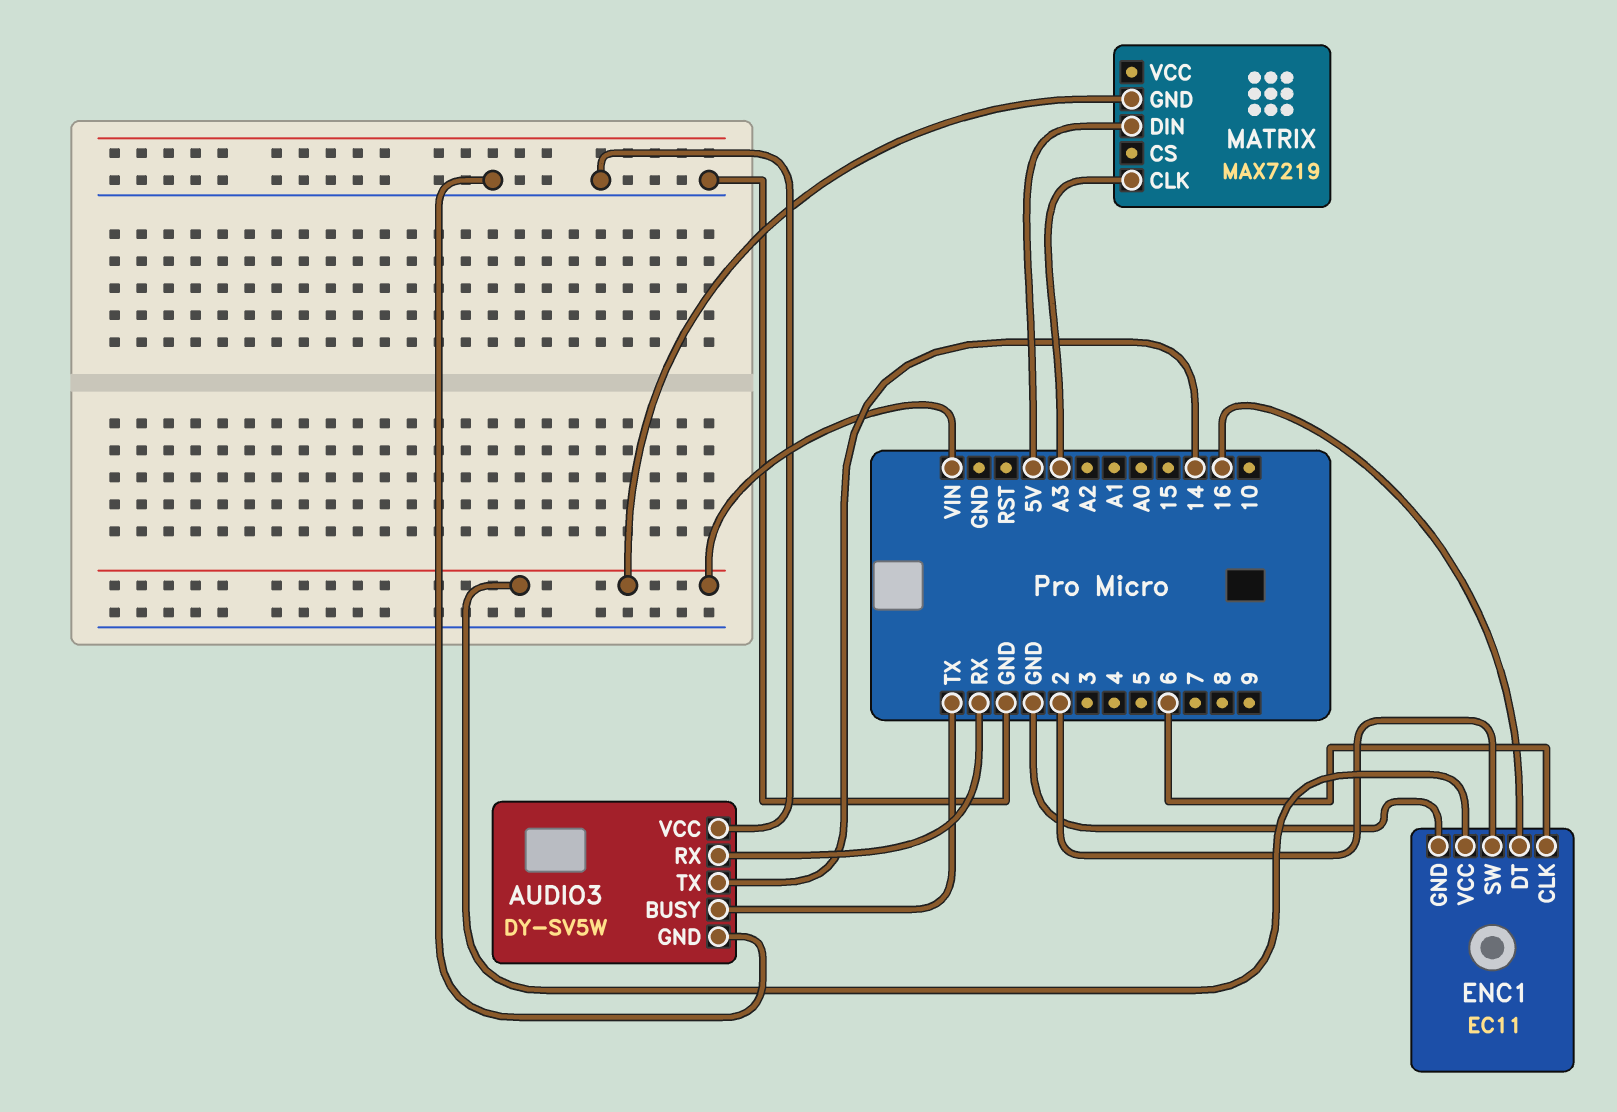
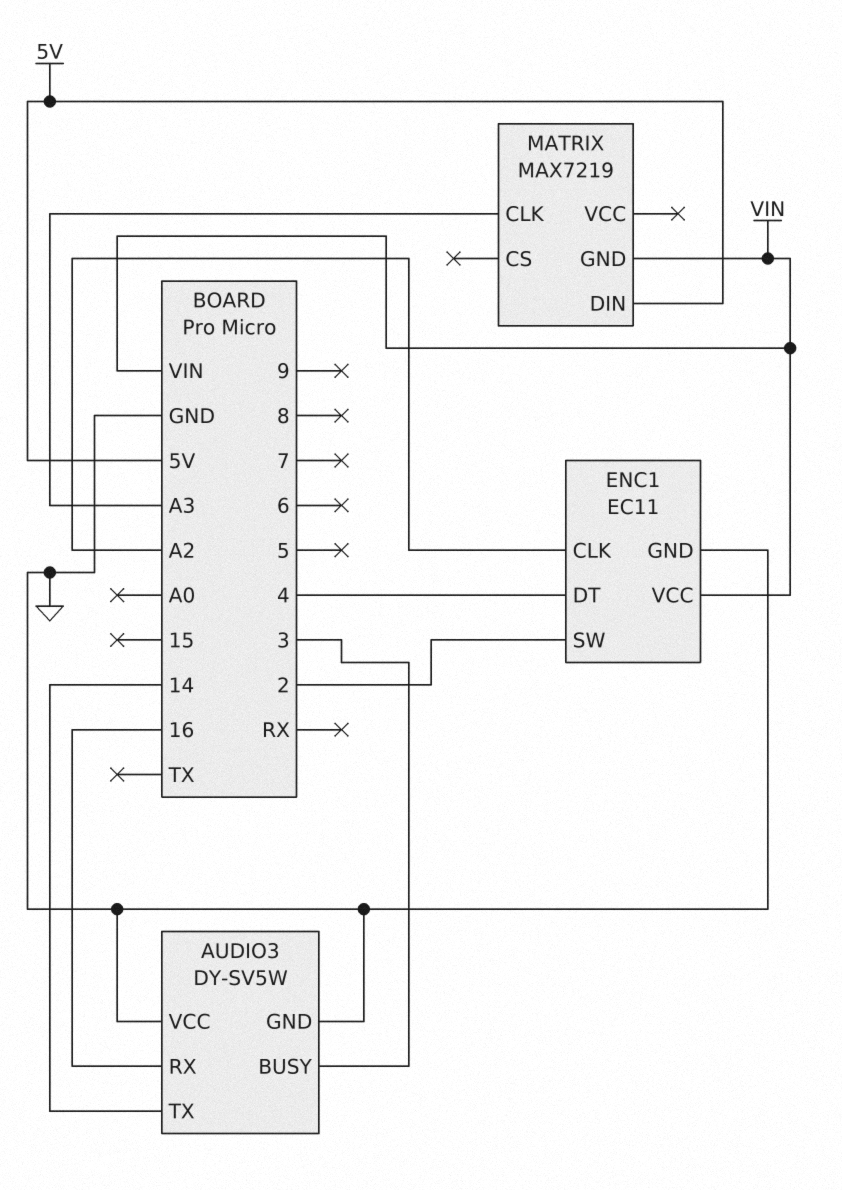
AUDIO3 pin BUSY: TX -> 3
AUDIO3 pin RX: RX -> 16
ENC1 pin CLK: 6 -> A2
ENC1 pin DT: 16 -> 4

